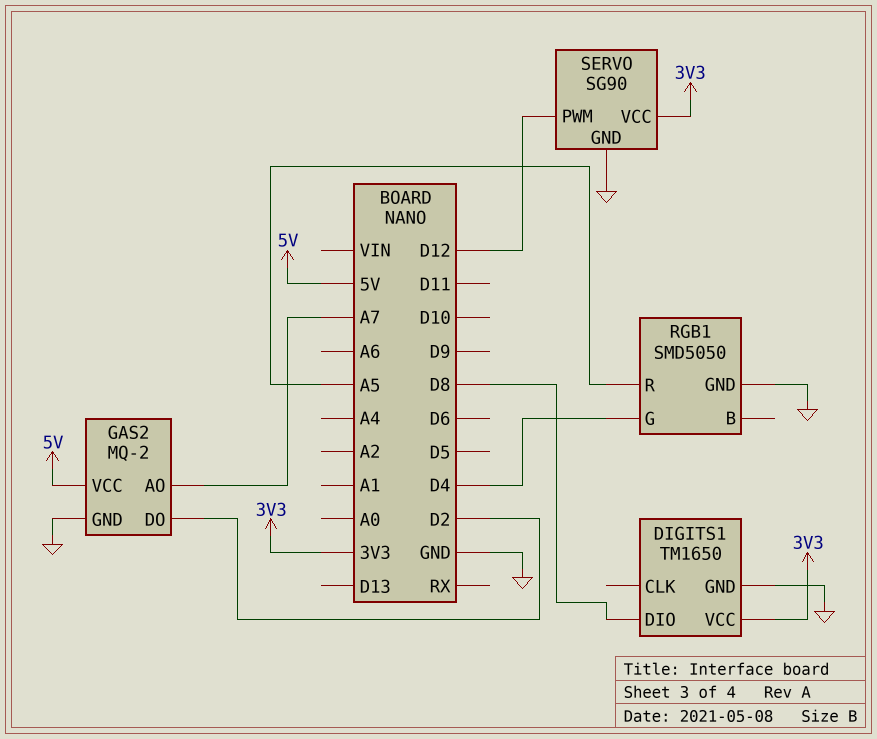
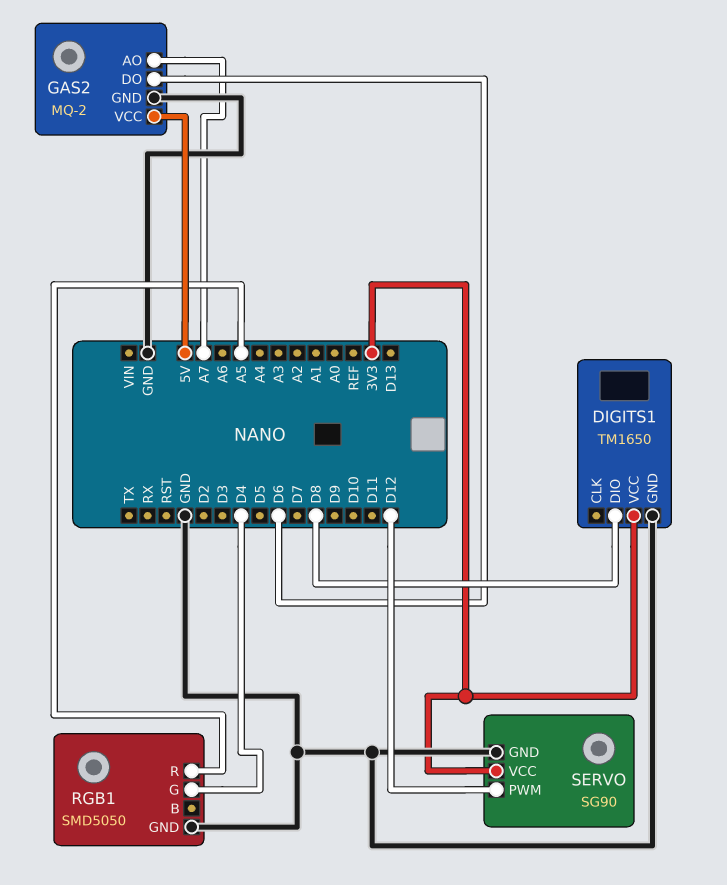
GAS2 pin DO: D2 -> D6

